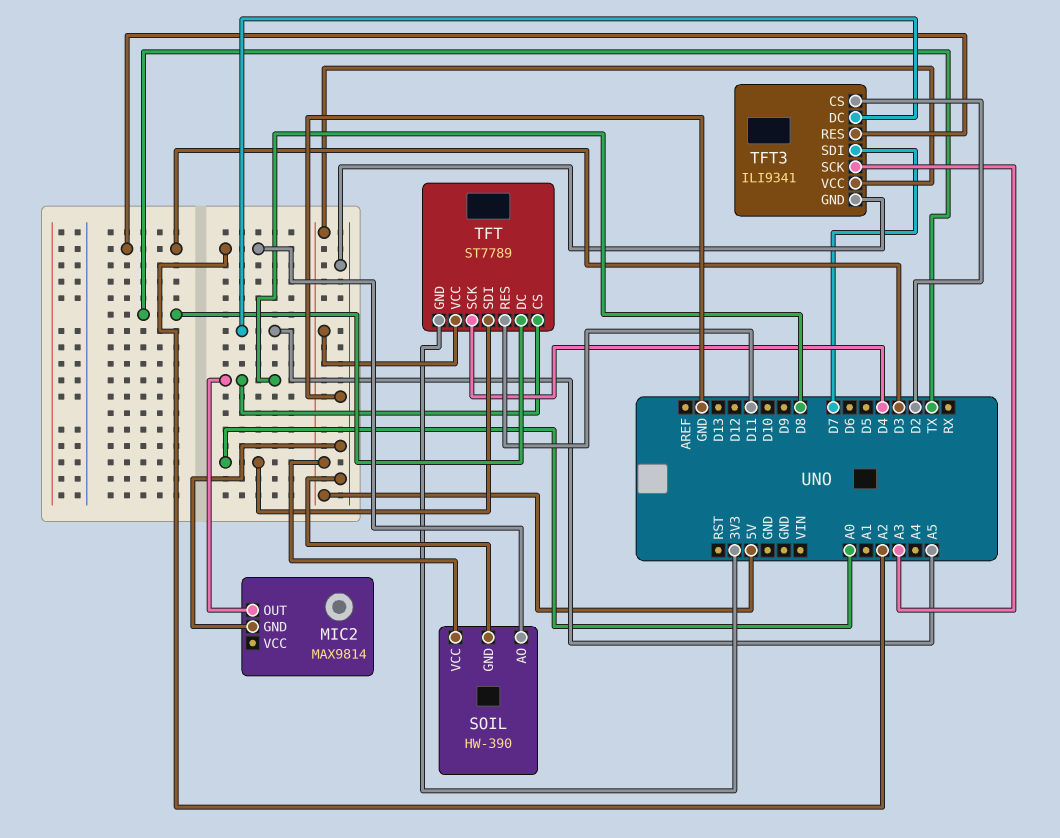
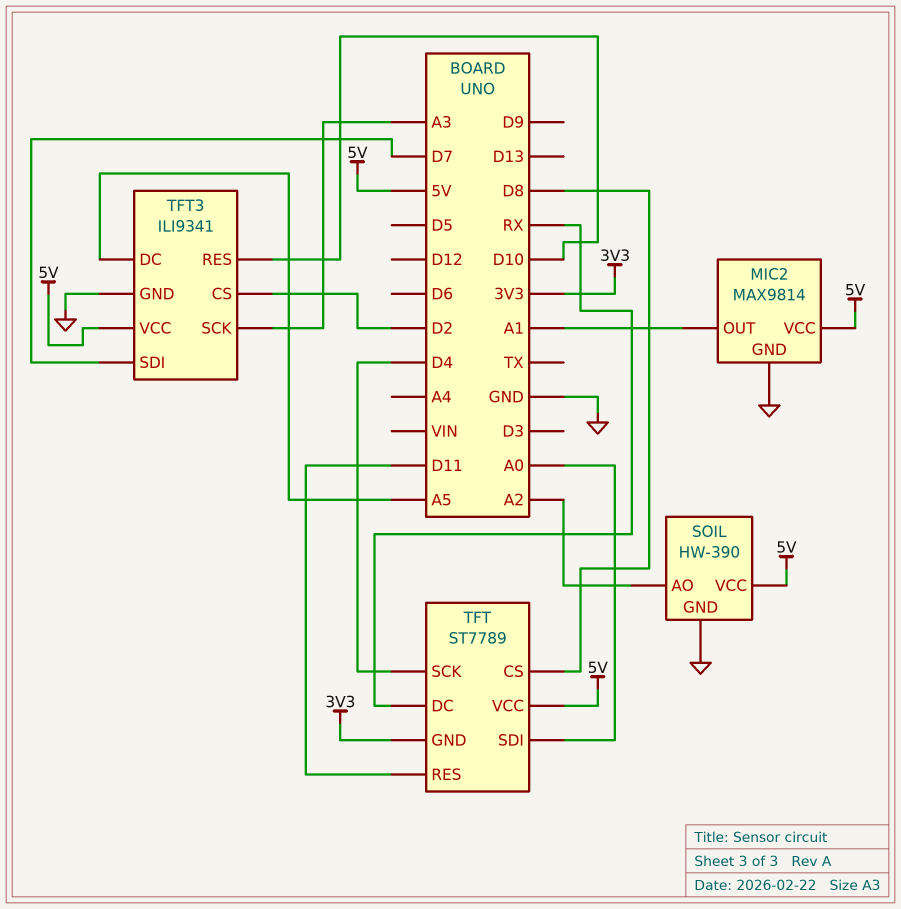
MIC2 pin OUT: D8 -> A1
MIC2 pin VCC: none -> 5V
TFT pin DC: TX -> RX
TFT3 pin RES: D3 -> D10

